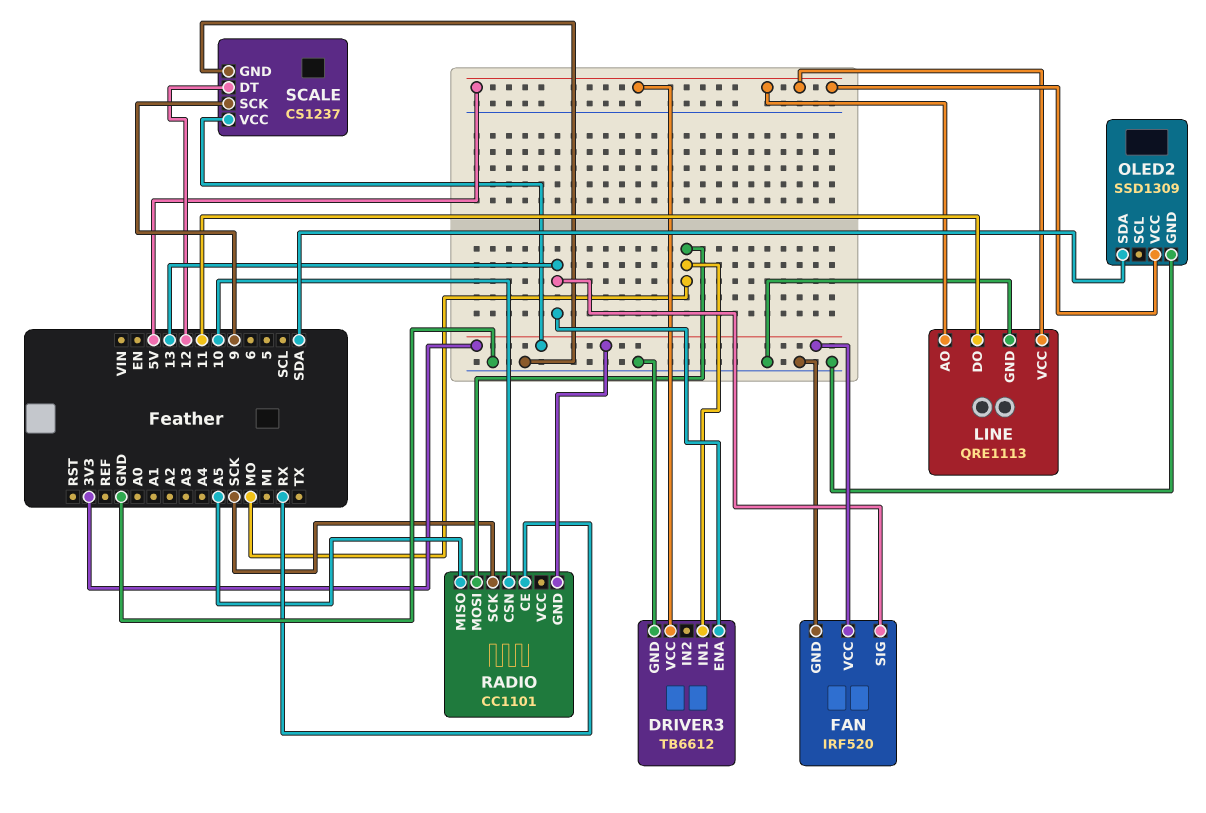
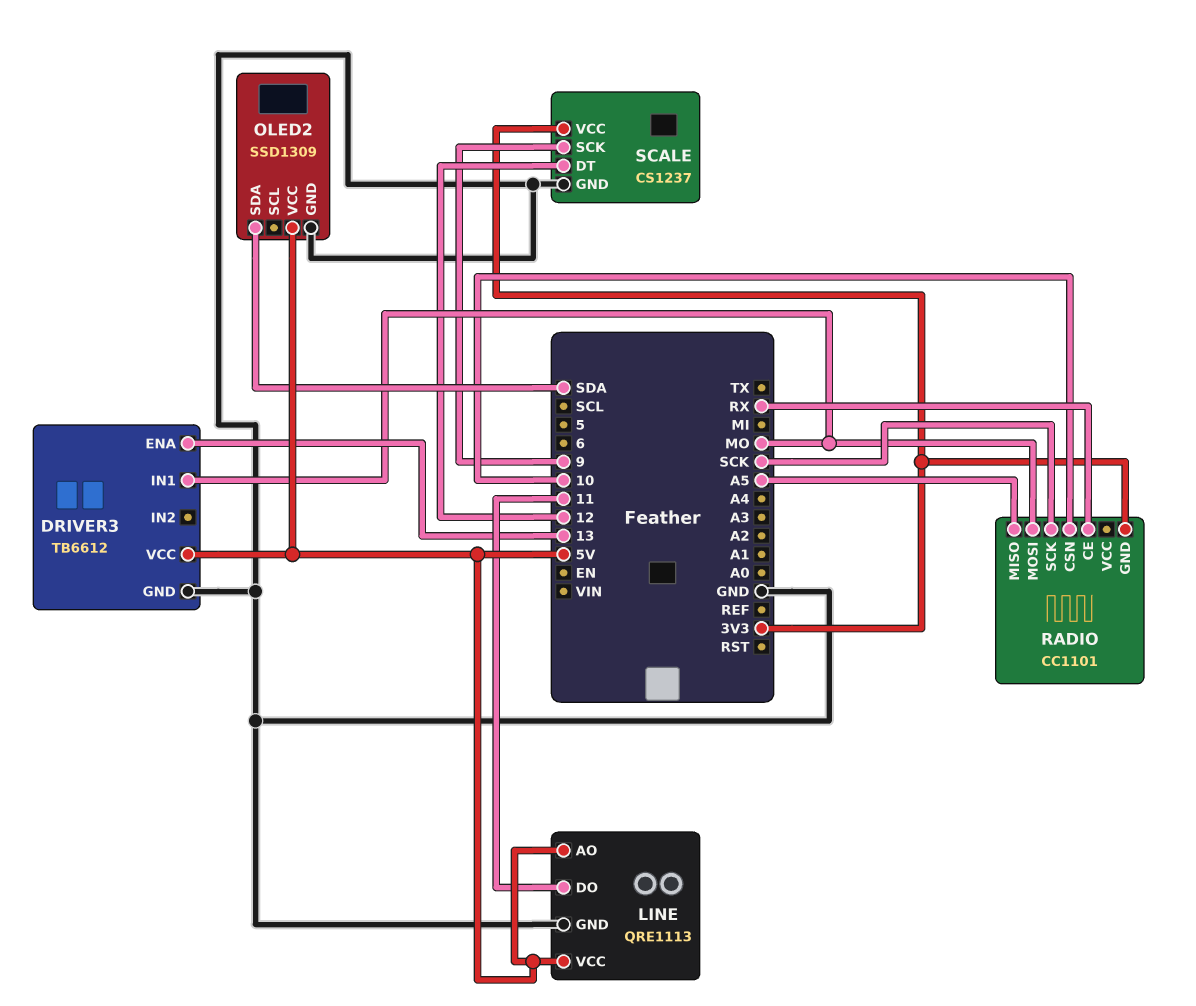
FAN: IRF520 -> none
FAN pin GND: GND -> none
FAN pin SIG: 13 -> none
FAN pin VCC: 3V3 -> none

